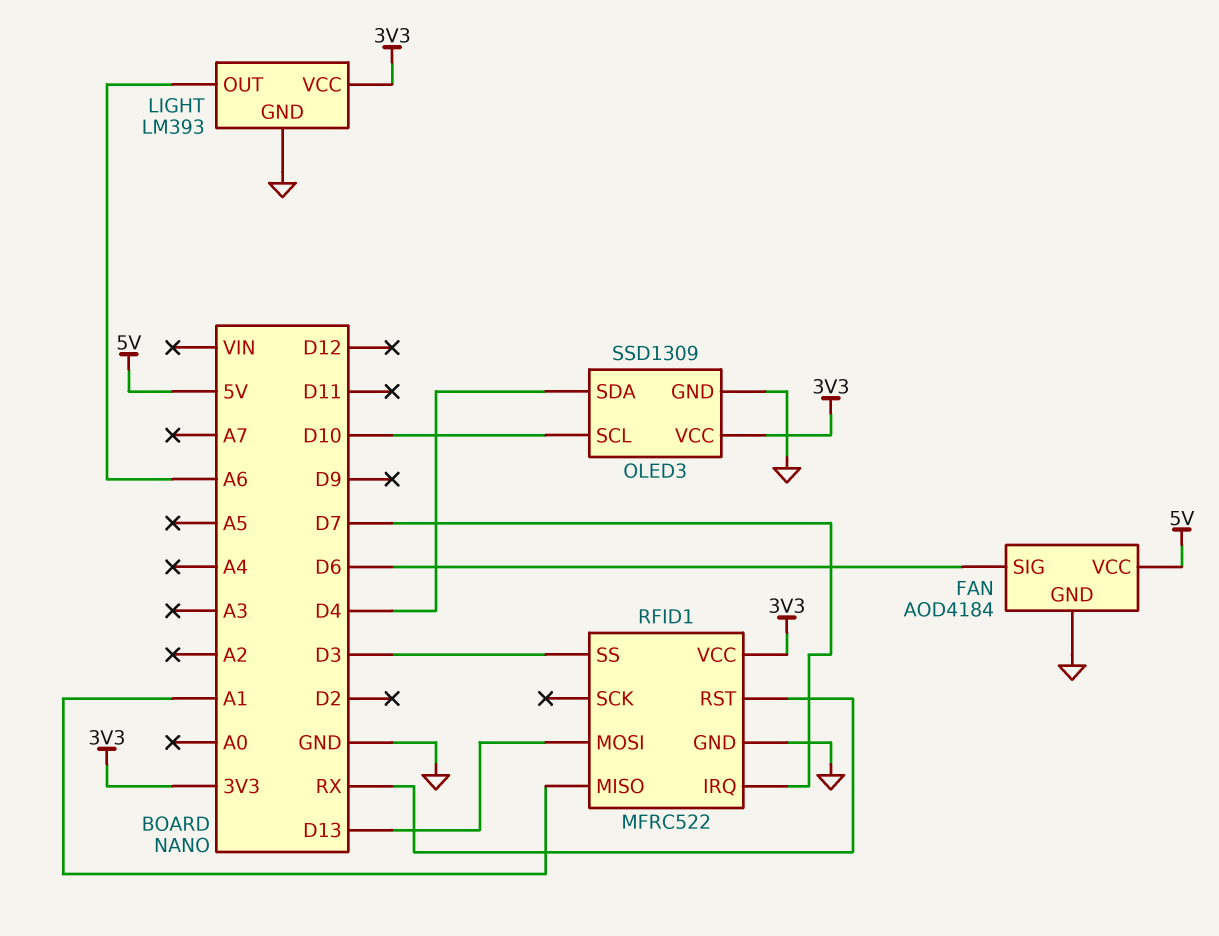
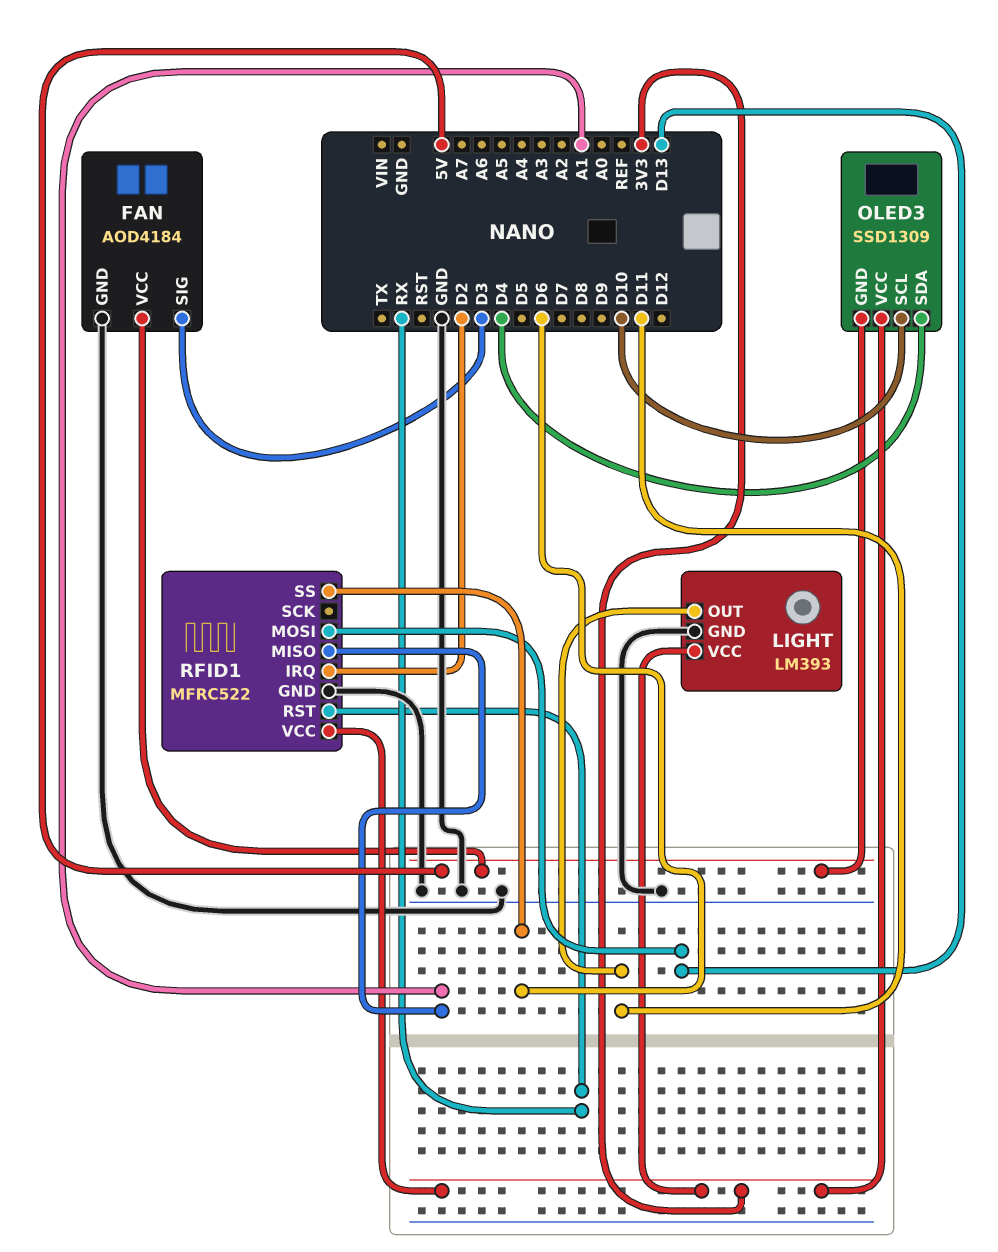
FAN pin SIG: D6 -> D3
LIGHT pin OUT: A6 -> D11
OLED3 pin GND: GND -> 5V
RFID1 pin IRQ: D7 -> D2
RFID1 pin SS: D3 -> D6

